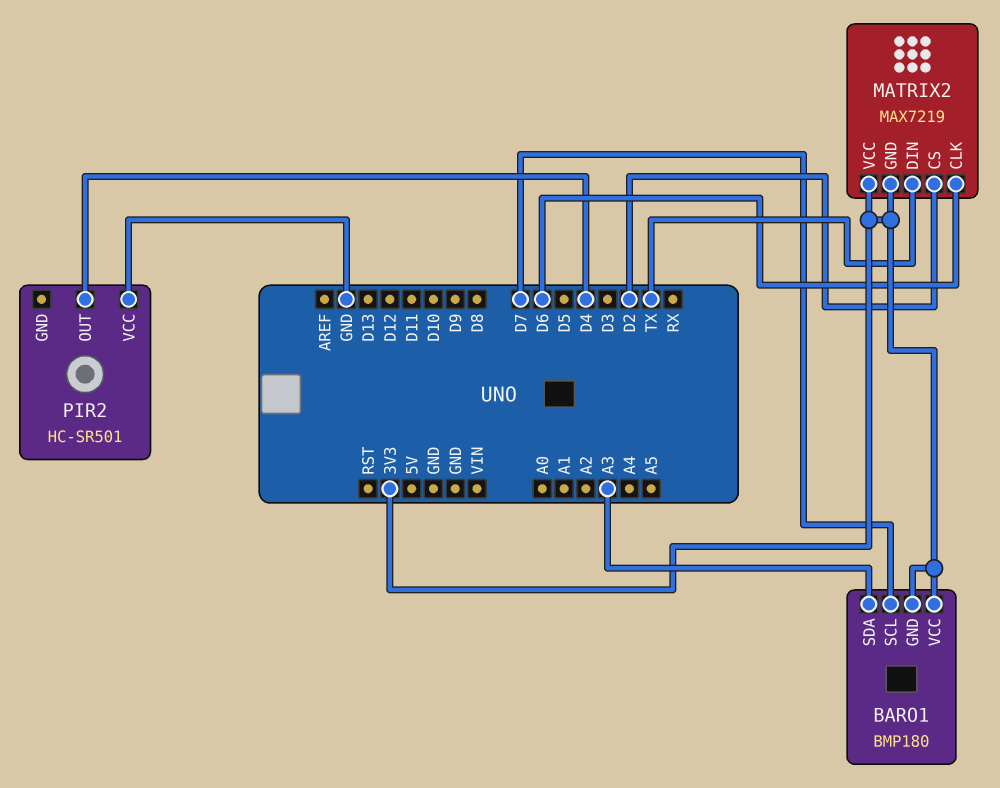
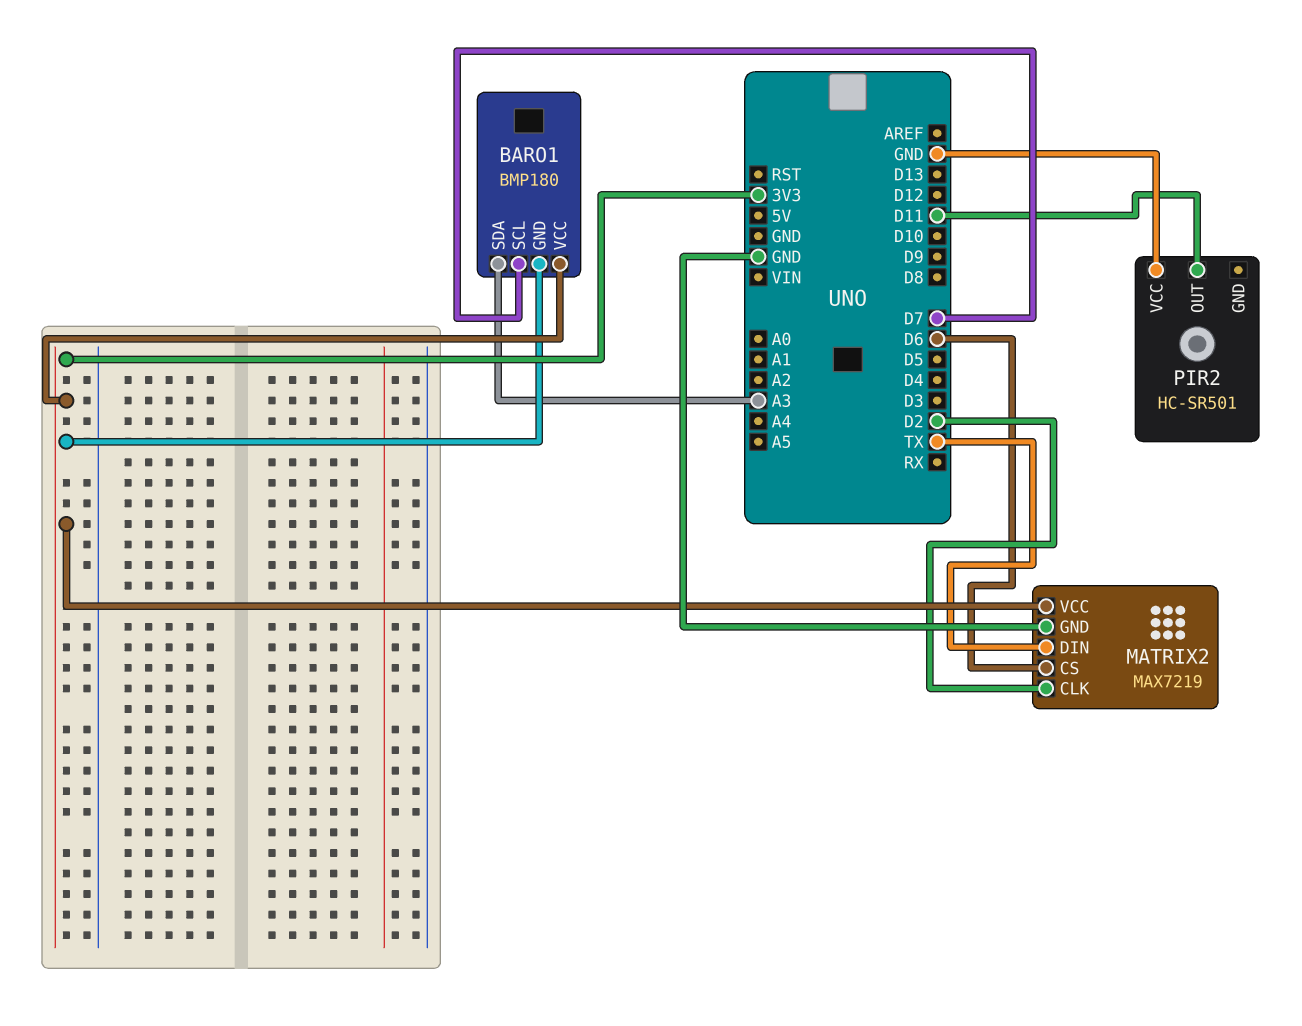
MATRIX2 pin CLK: D6 -> D2
MATRIX2 pin CS: D2 -> D6
MATRIX2 pin GND: 3V3 -> GND
PIR2 pin OUT: D4 -> D11

